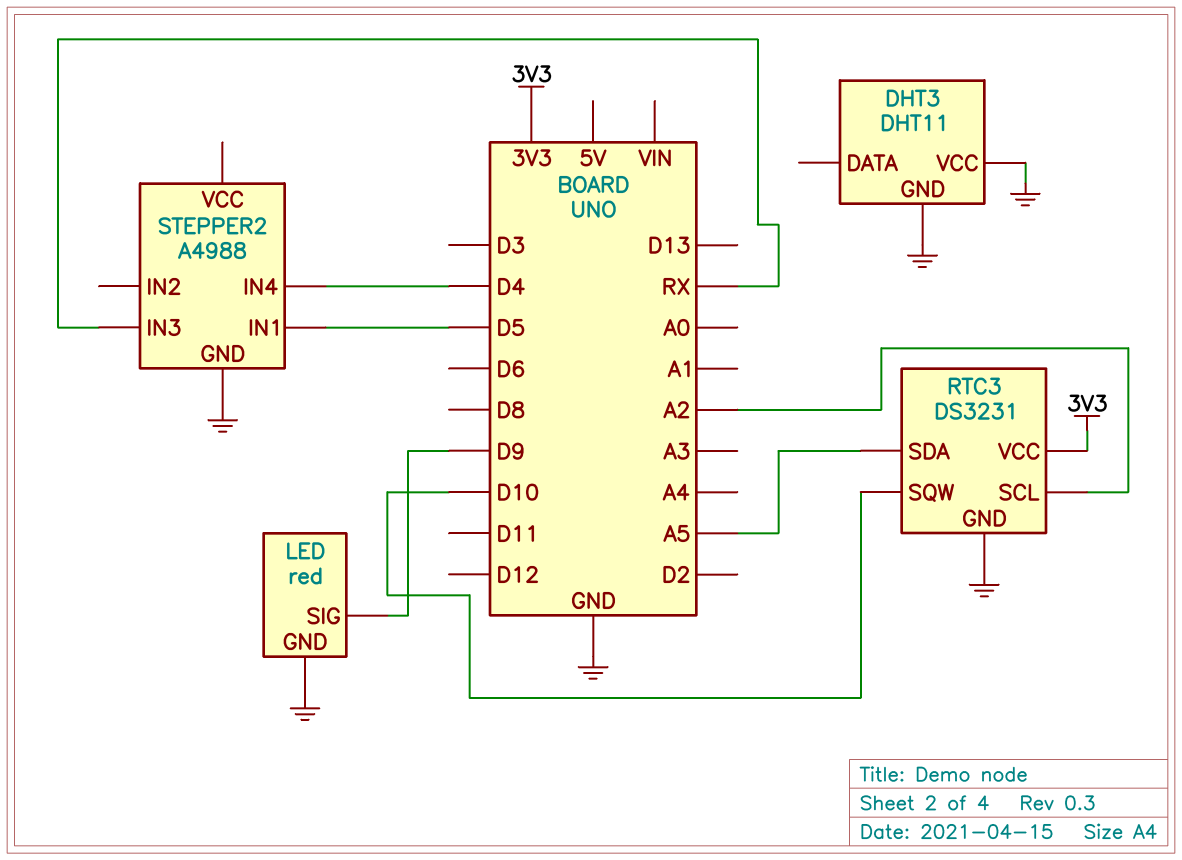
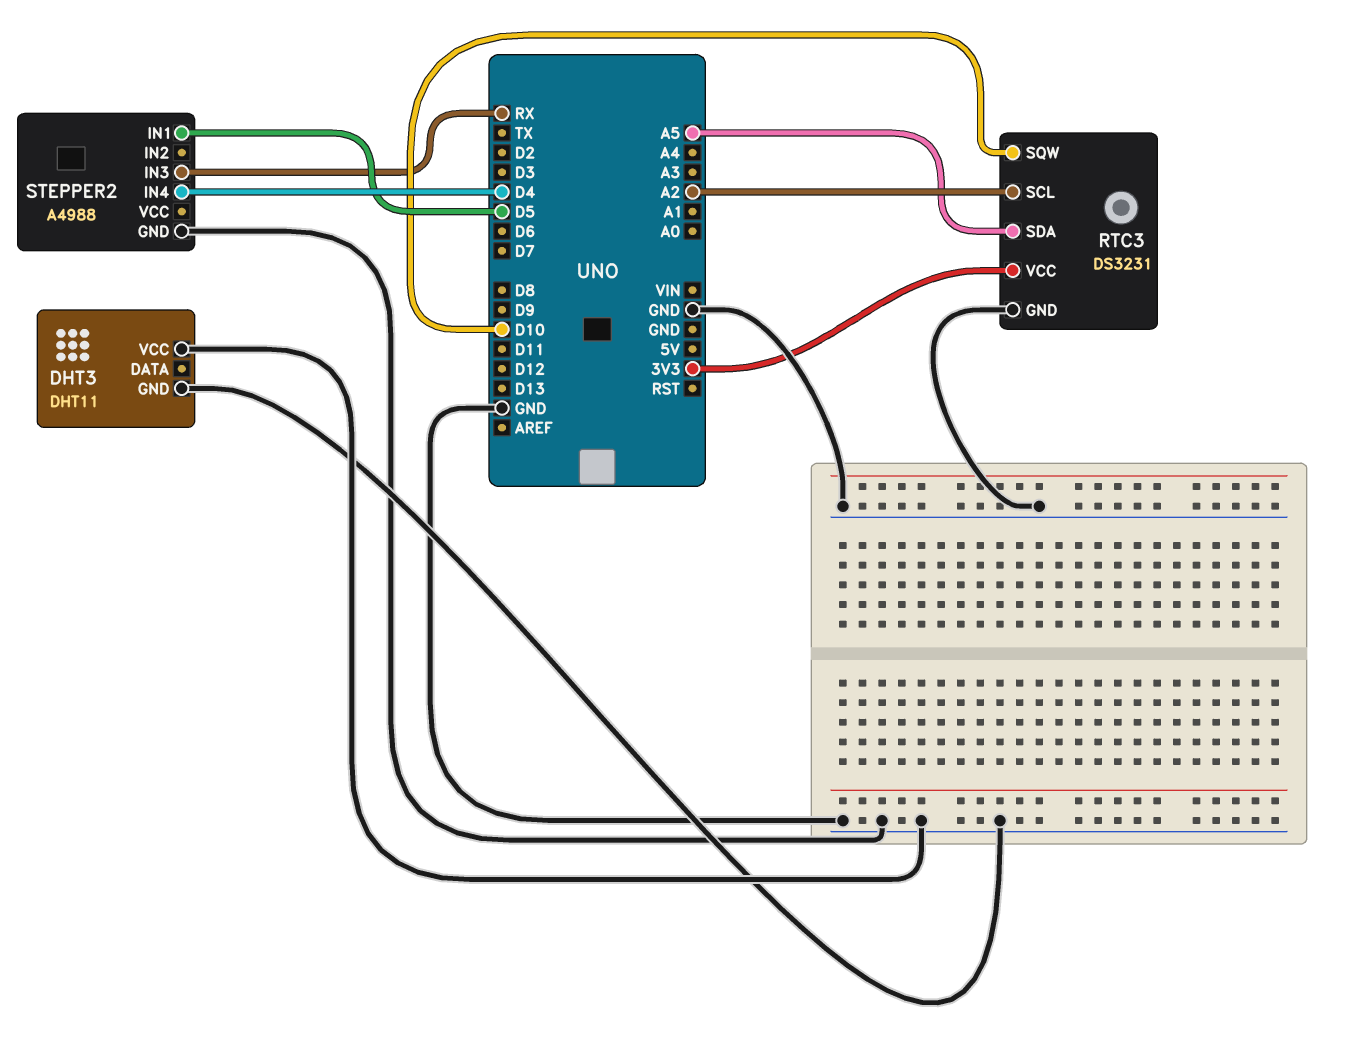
LED: red -> none
LED pin GND: GND -> none
LED pin SIG: D9 -> none

